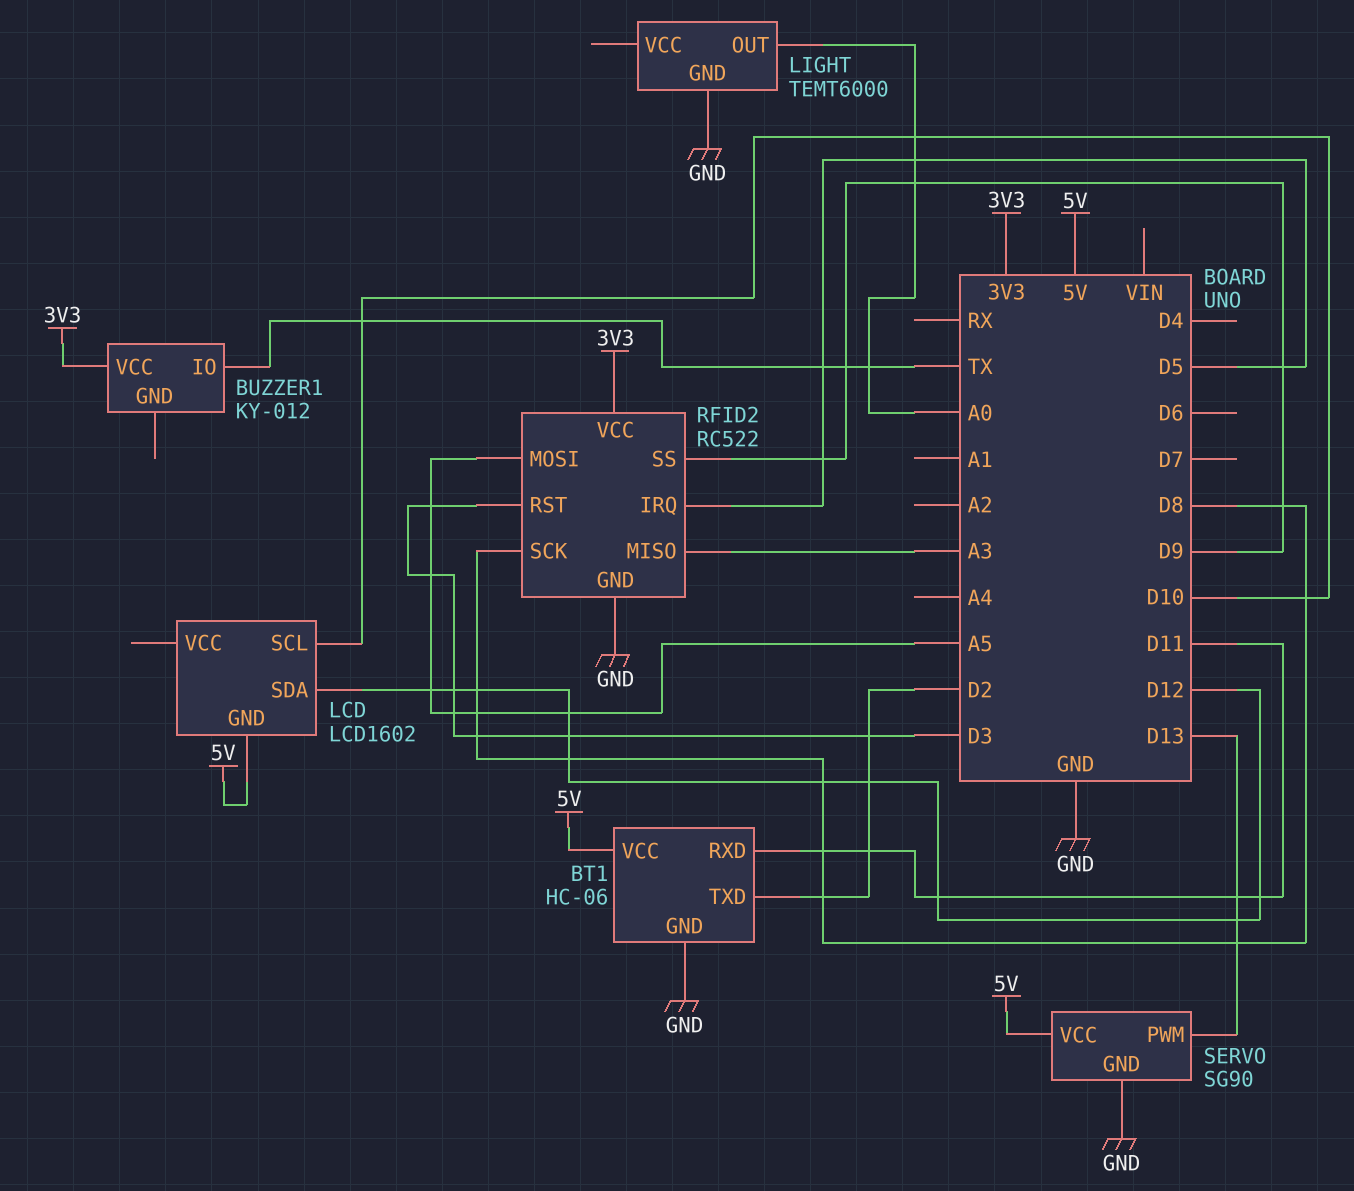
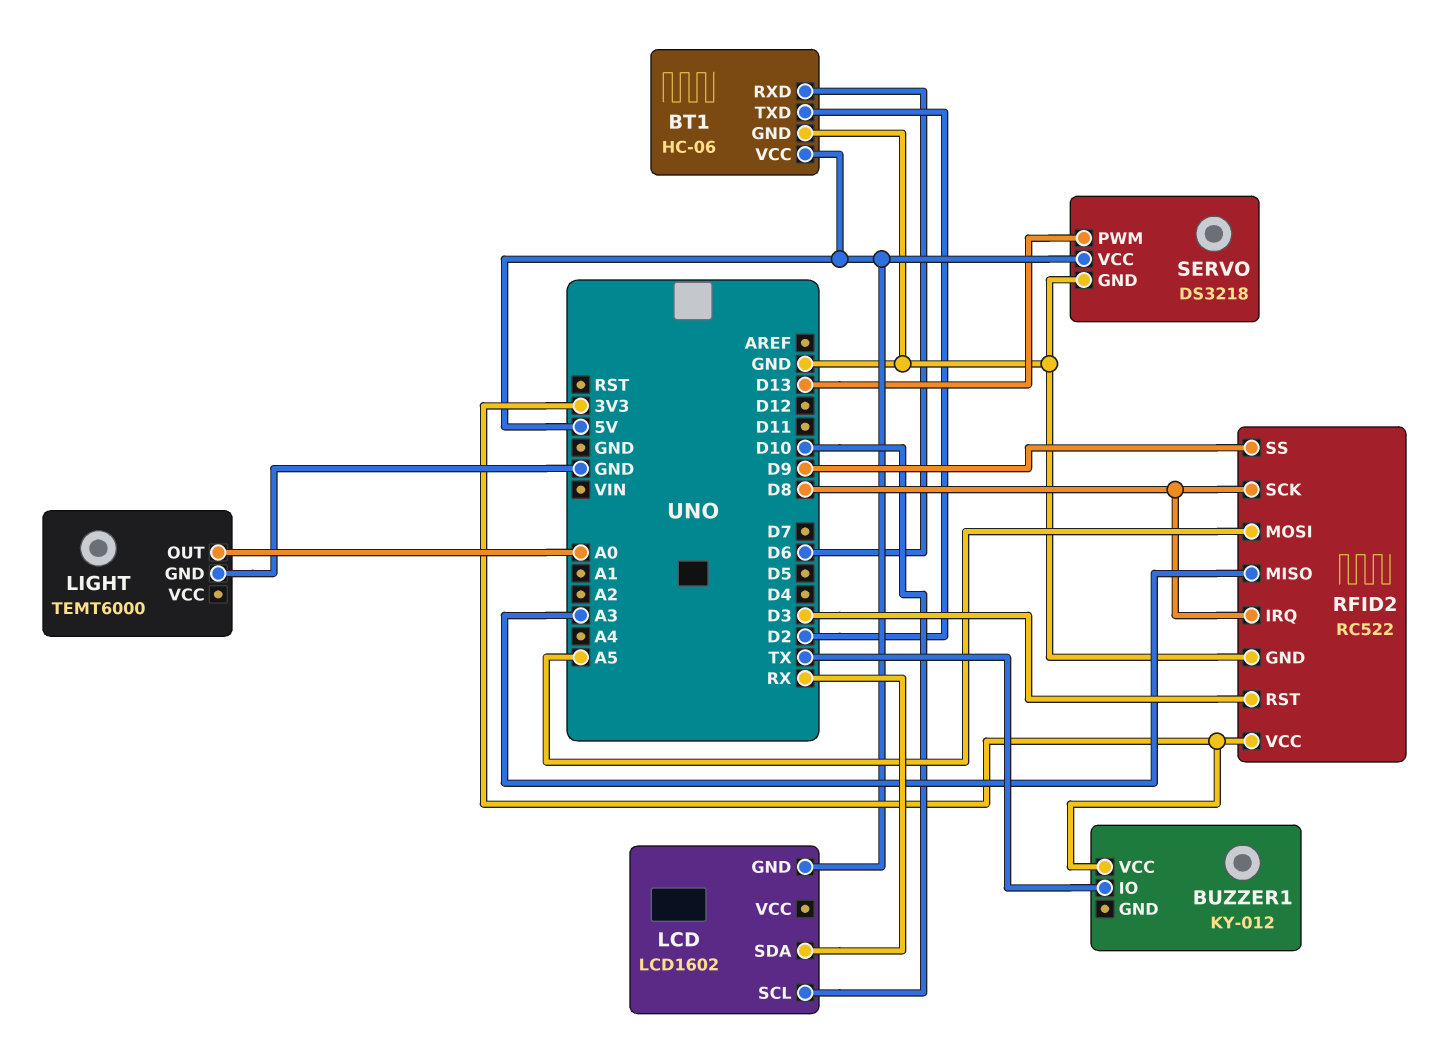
BT1 pin RXD: D11 -> D6
LCD pin SDA: D12 -> RX
RFID2 pin IRQ: D5 -> D8
SERVO: SG90 -> DS3218

